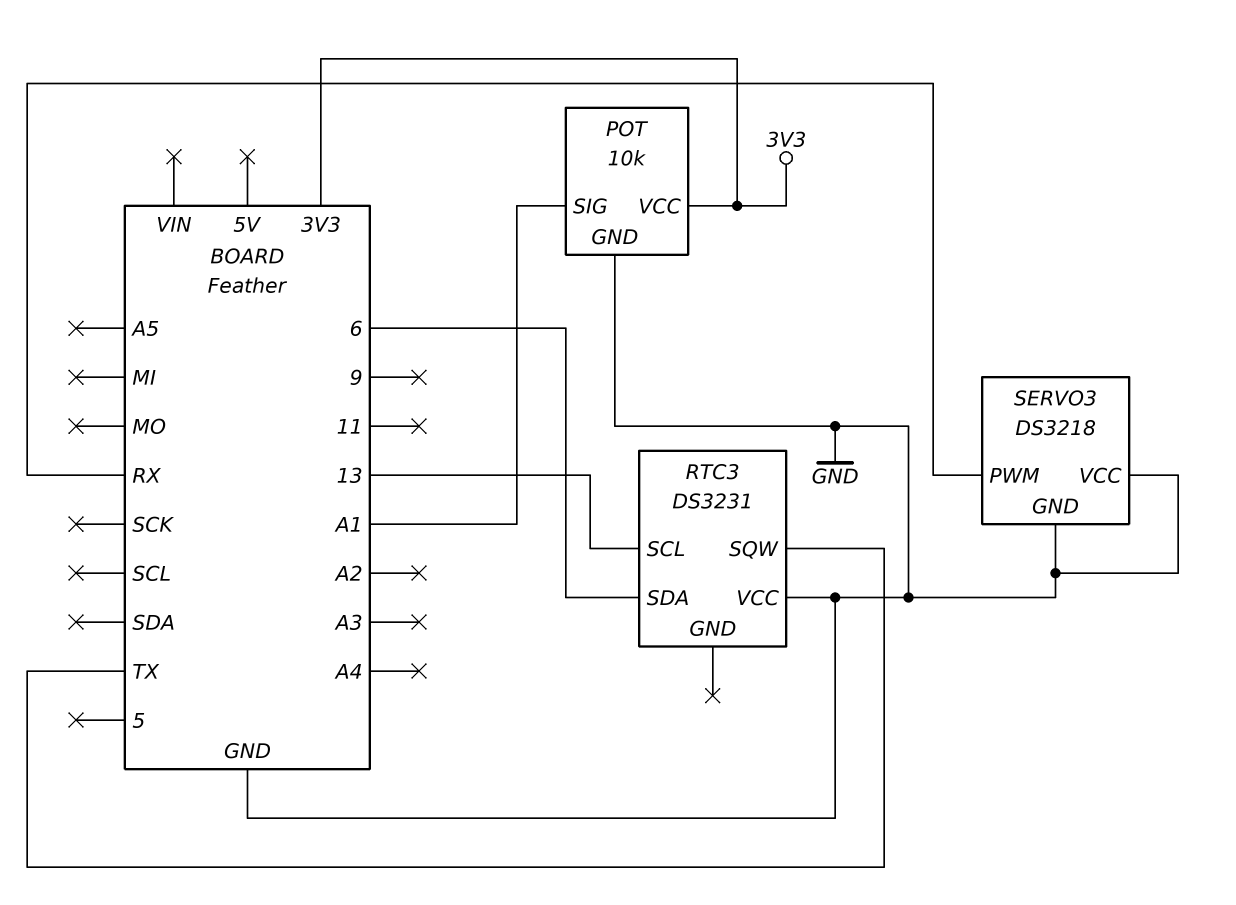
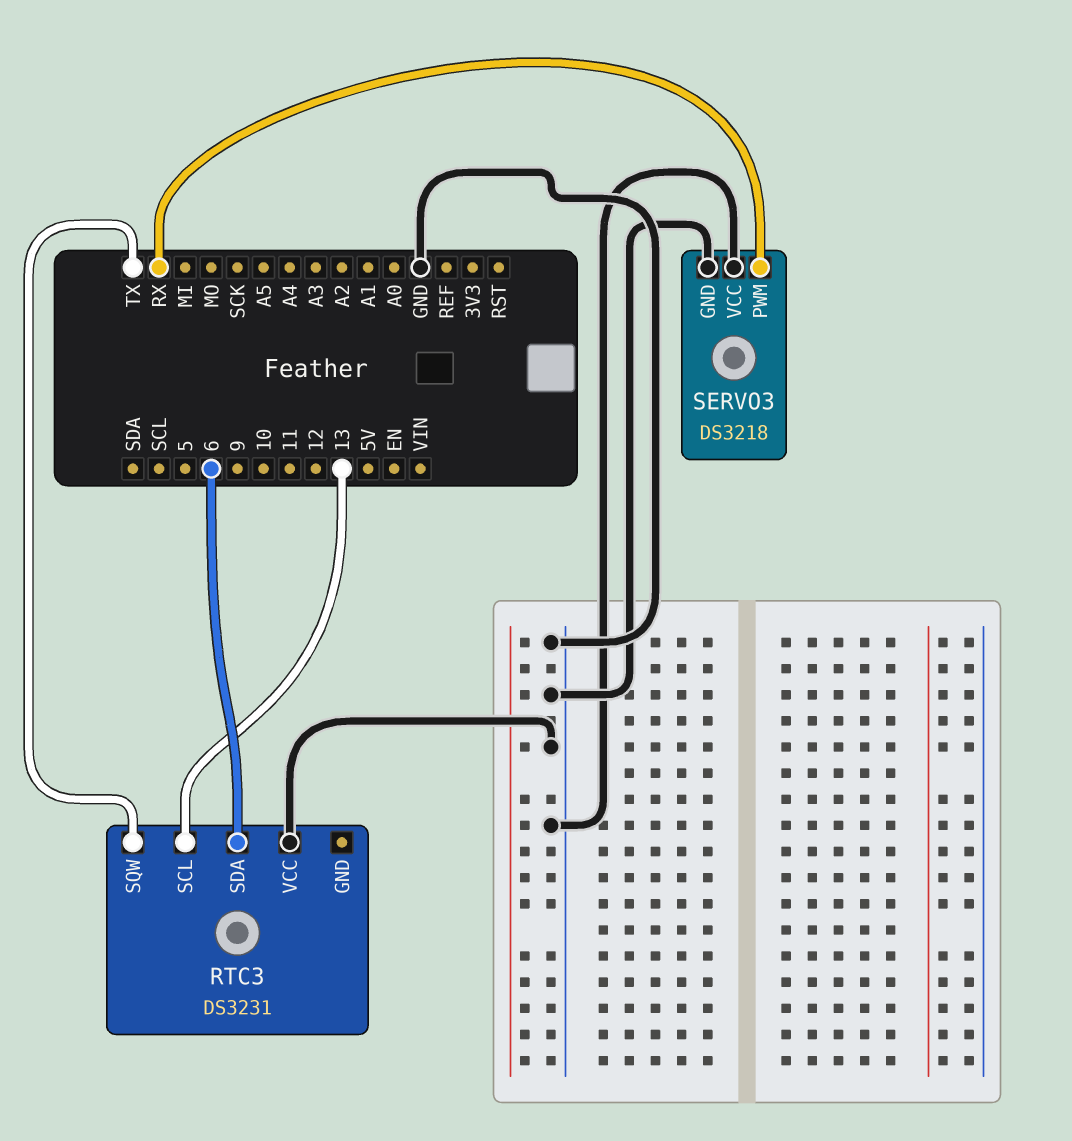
POT: 10k -> none
POT pin GND: GND -> none
POT pin SIG: A1 -> none
POT pin VCC: 3V3 -> none

